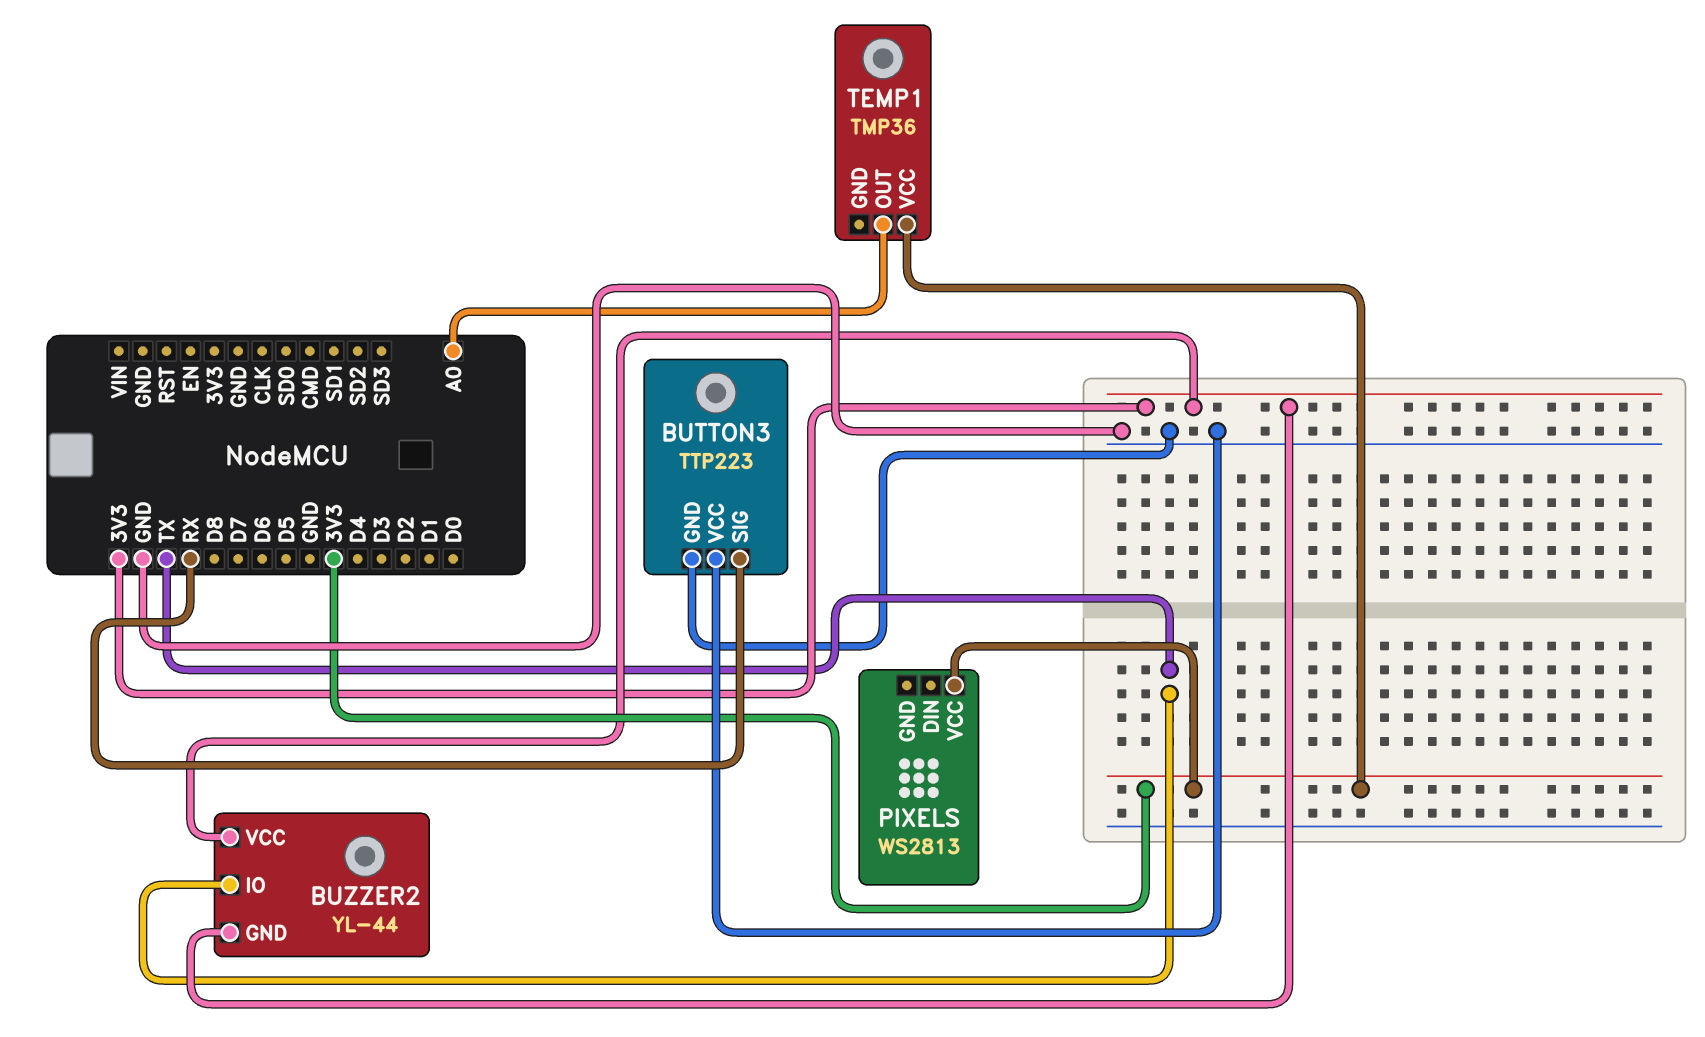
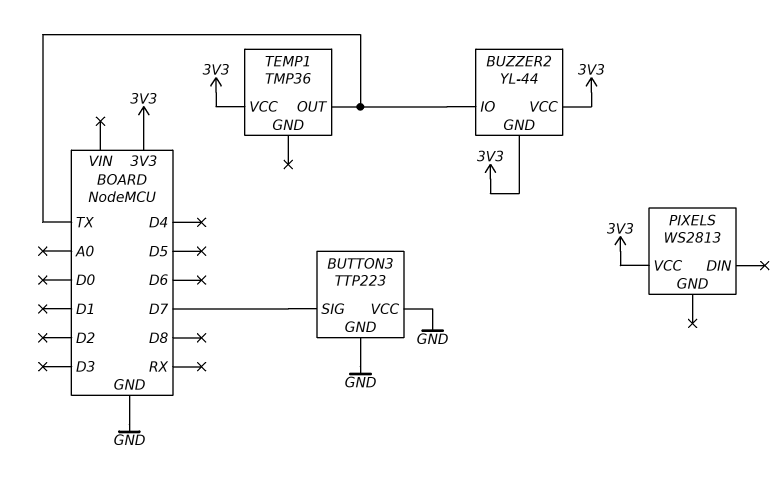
BUTTON3 pin SIG: RX -> D7
TEMP1 pin OUT: A0 -> TX

